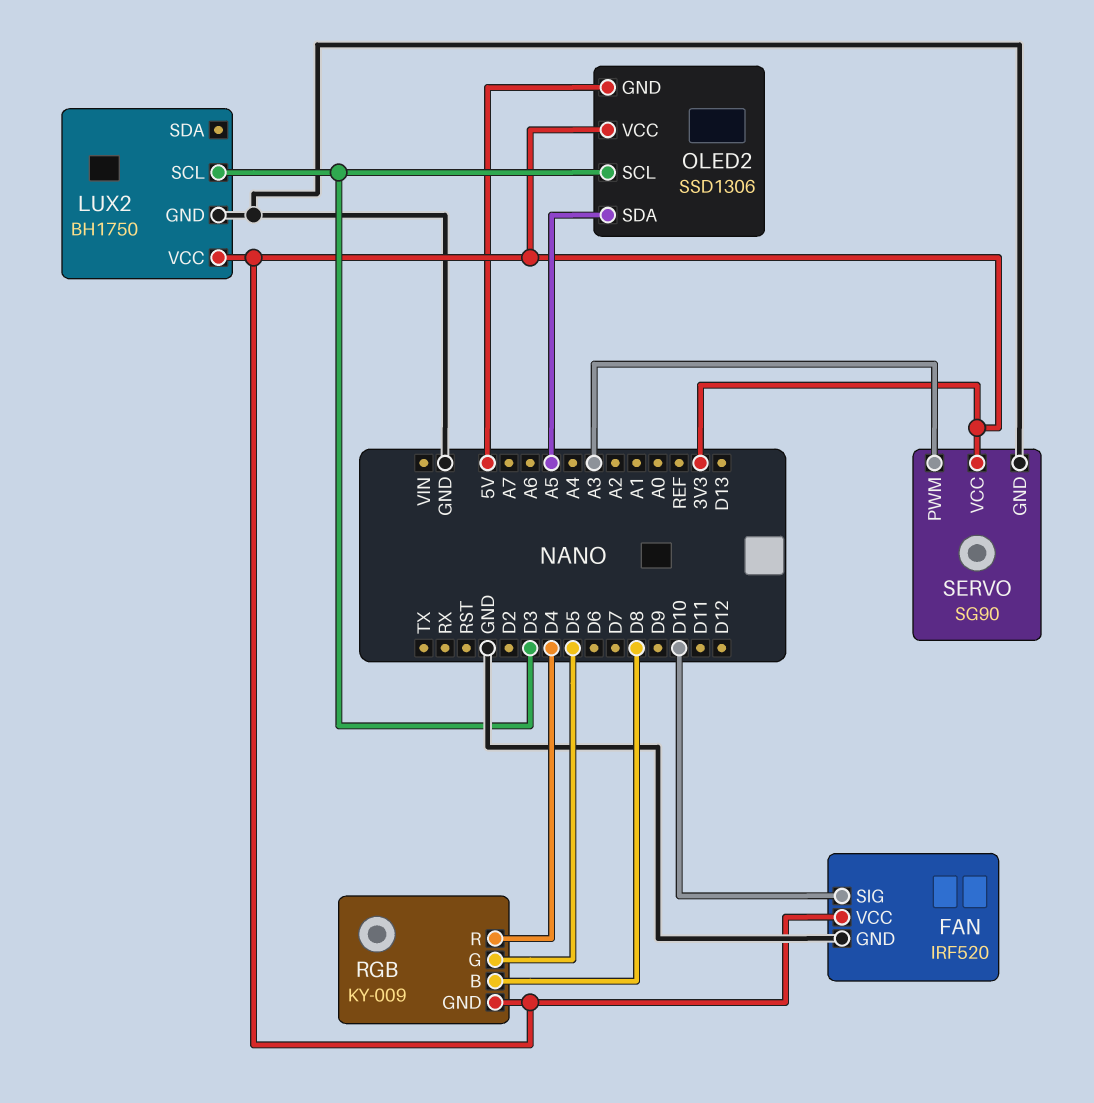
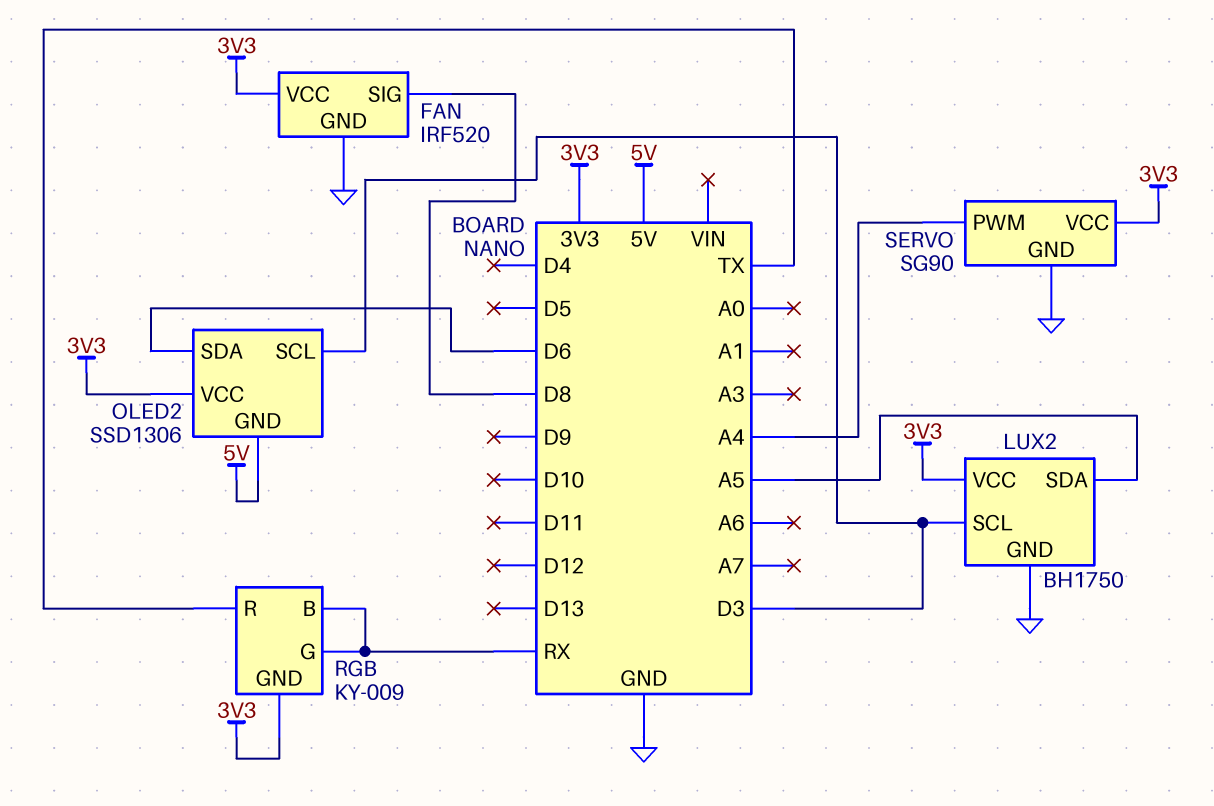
FAN pin SIG: D10 -> D8
LUX2 pin SDA: none -> A5
OLED2 pin SDA: A5 -> D6
RGB pin B: D8 -> RX
RGB pin G: D5 -> RX
RGB pin R: D4 -> TX
SERVO pin PWM: A3 -> A4

